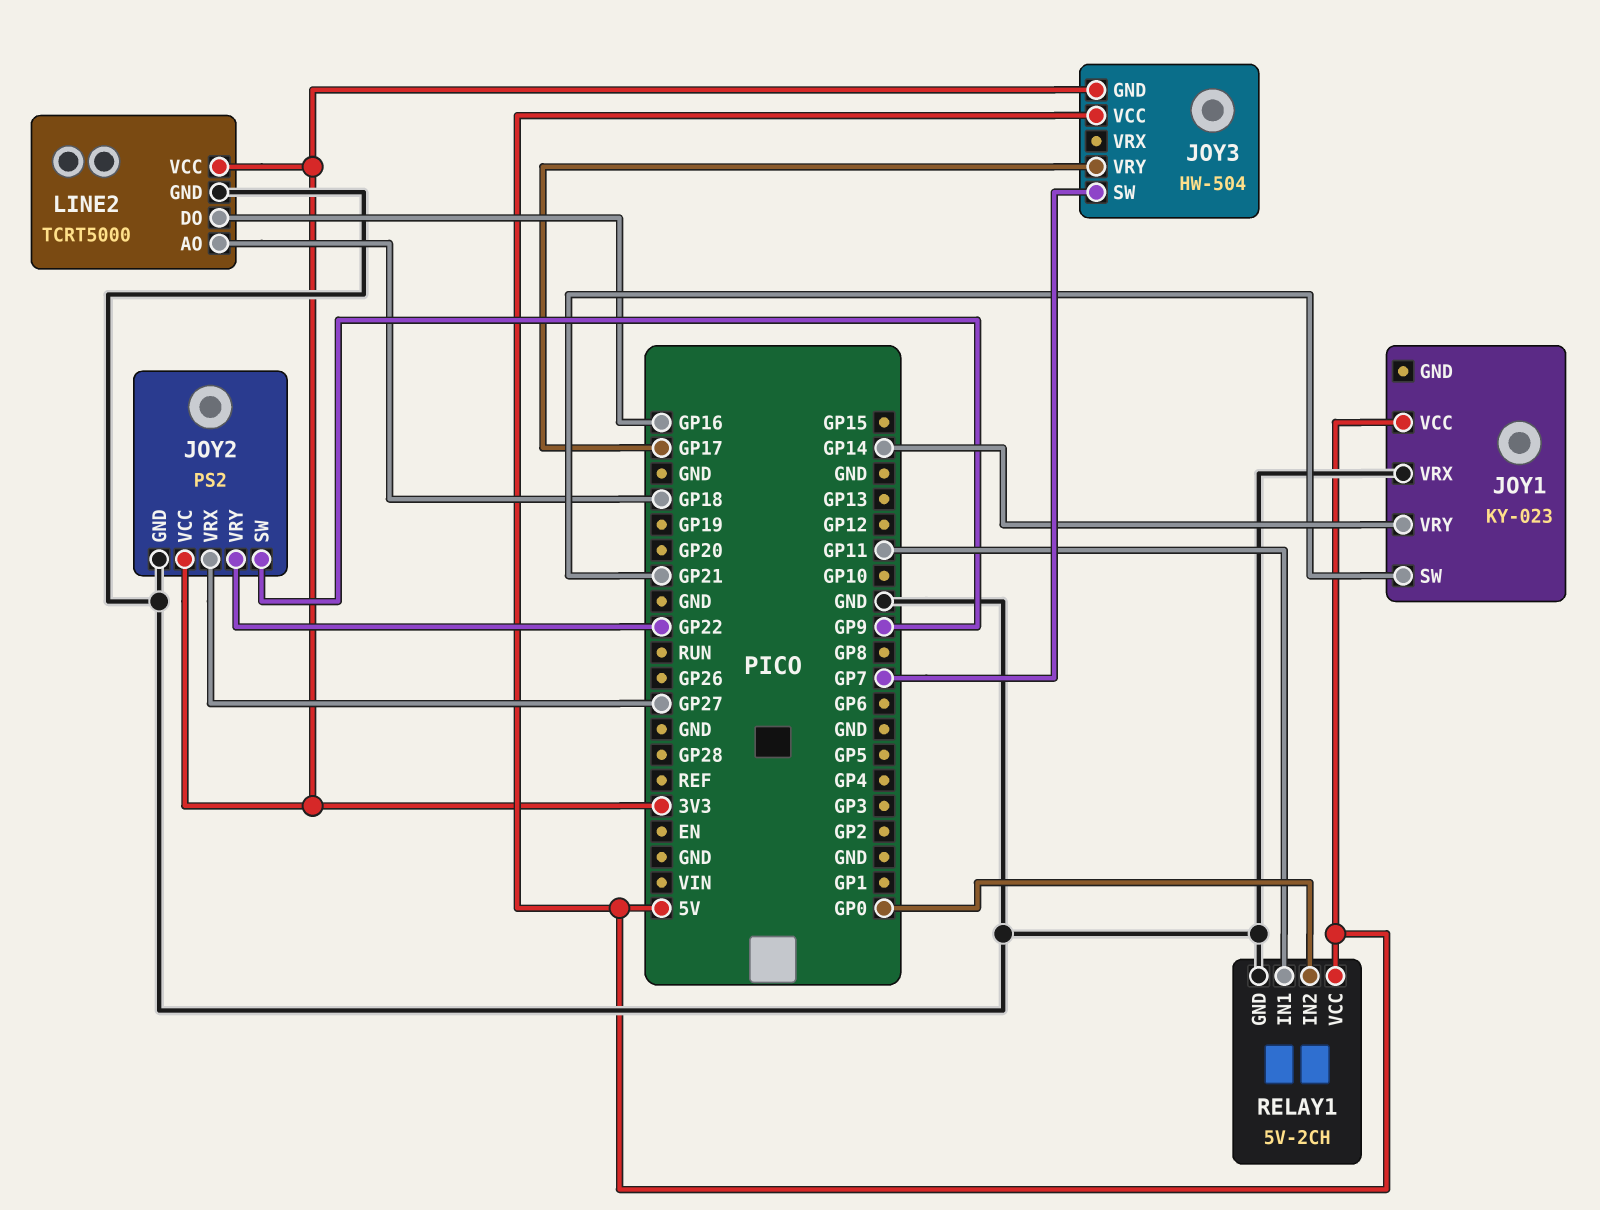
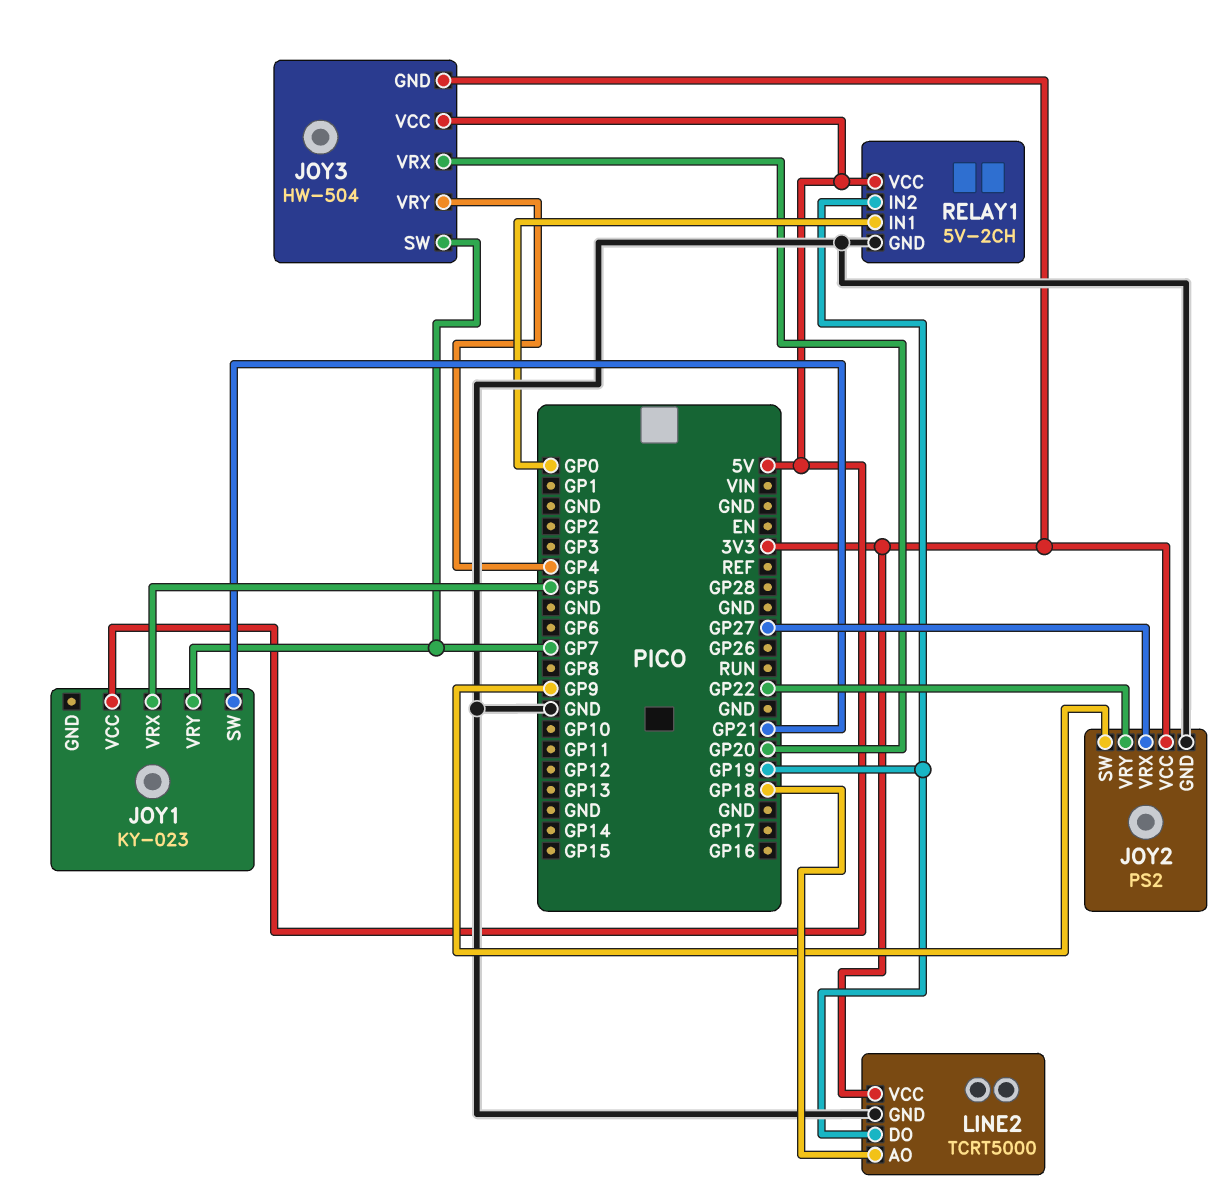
JOY1 pin VRX: GND -> GP5
JOY1 pin VRY: GP14 -> GP7
JOY3 pin VRX: none -> GP20
JOY3 pin VRY: GP17 -> GP4
LINE2 pin DO: GP16 -> GP19
RELAY1 pin IN1: GP11 -> GP0
RELAY1 pin IN2: GP0 -> GP19

